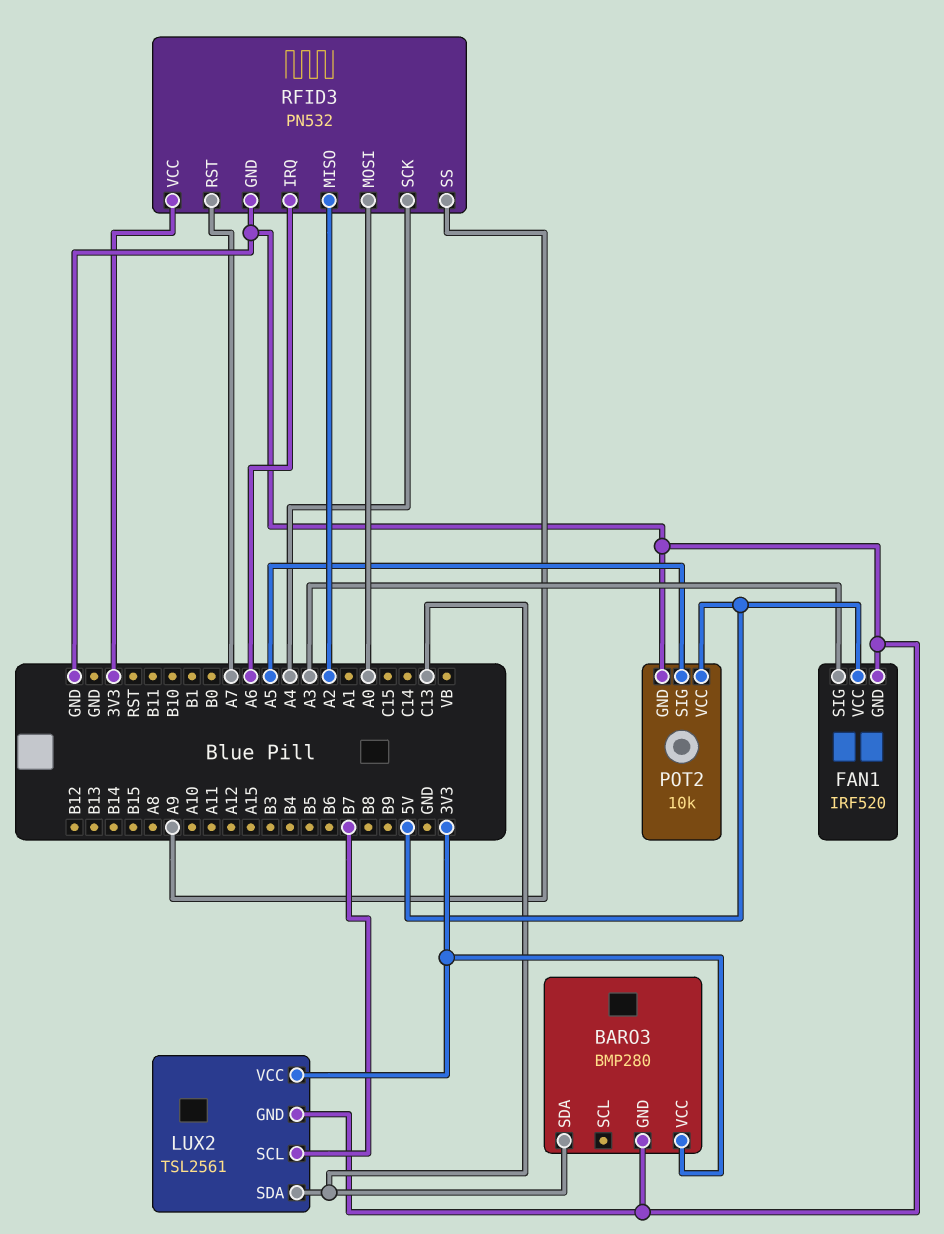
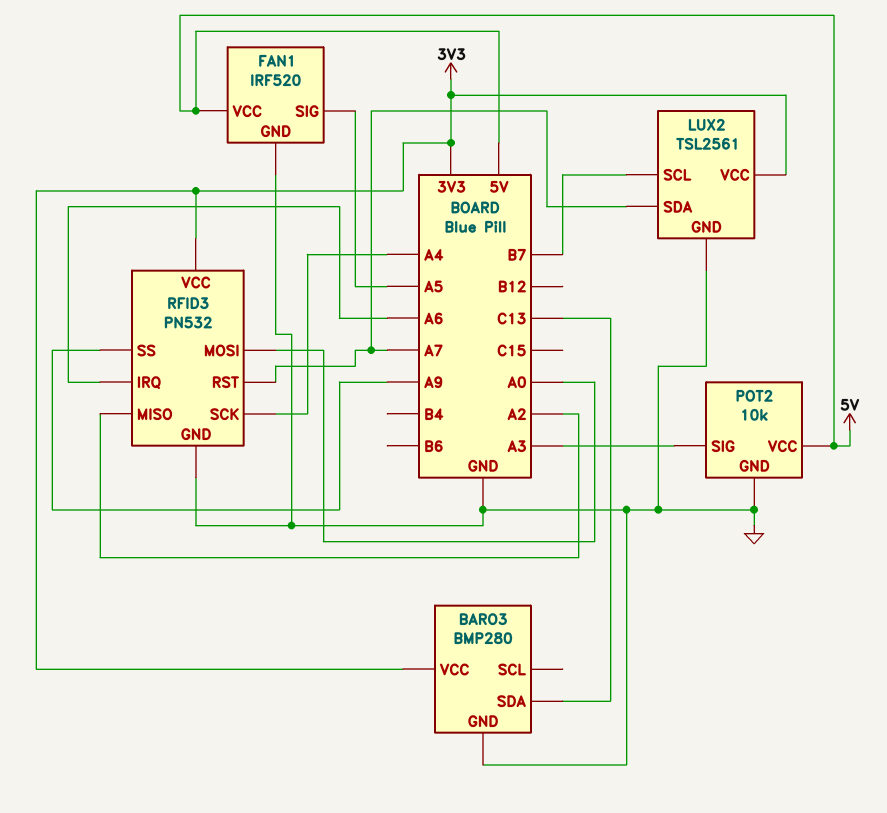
FAN1 pin SIG: A3 -> A5
LUX2 pin SDA: C13 -> A7
POT2 pin SIG: A5 -> A3

